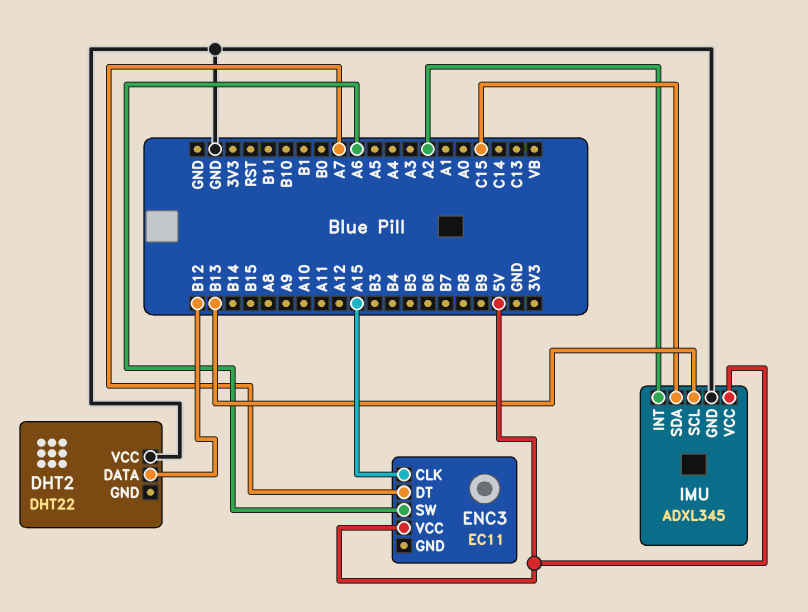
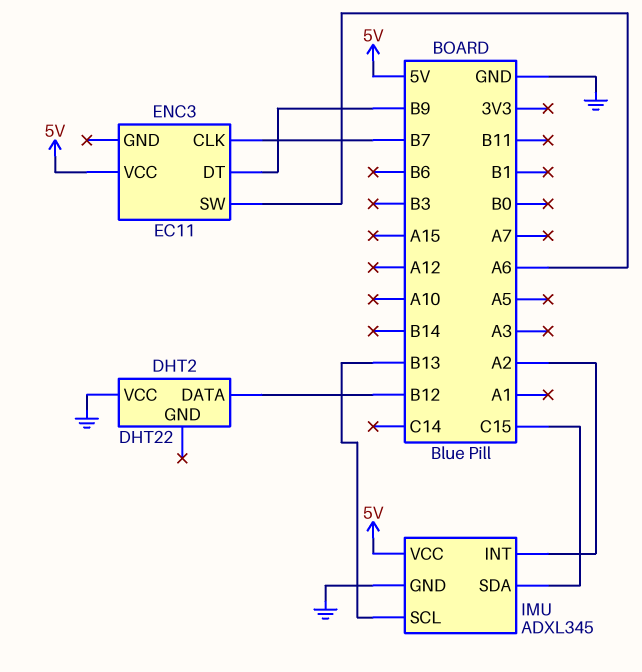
ENC3 pin CLK: A15 -> B7
ENC3 pin DT: A7 -> B9

